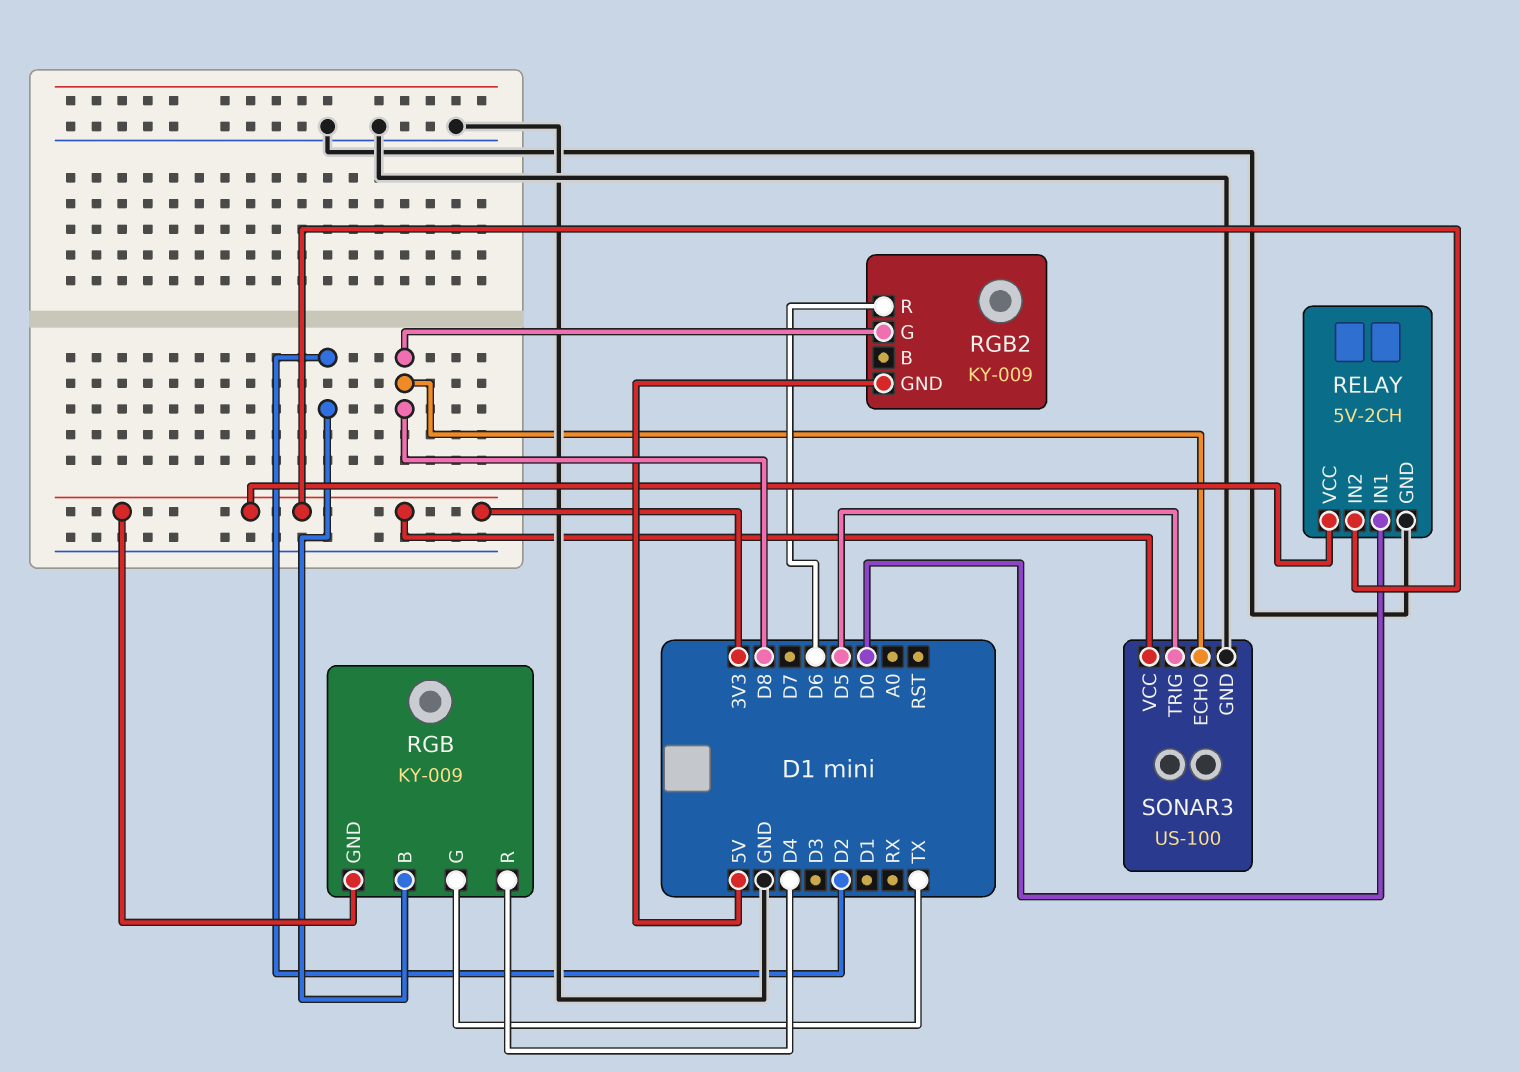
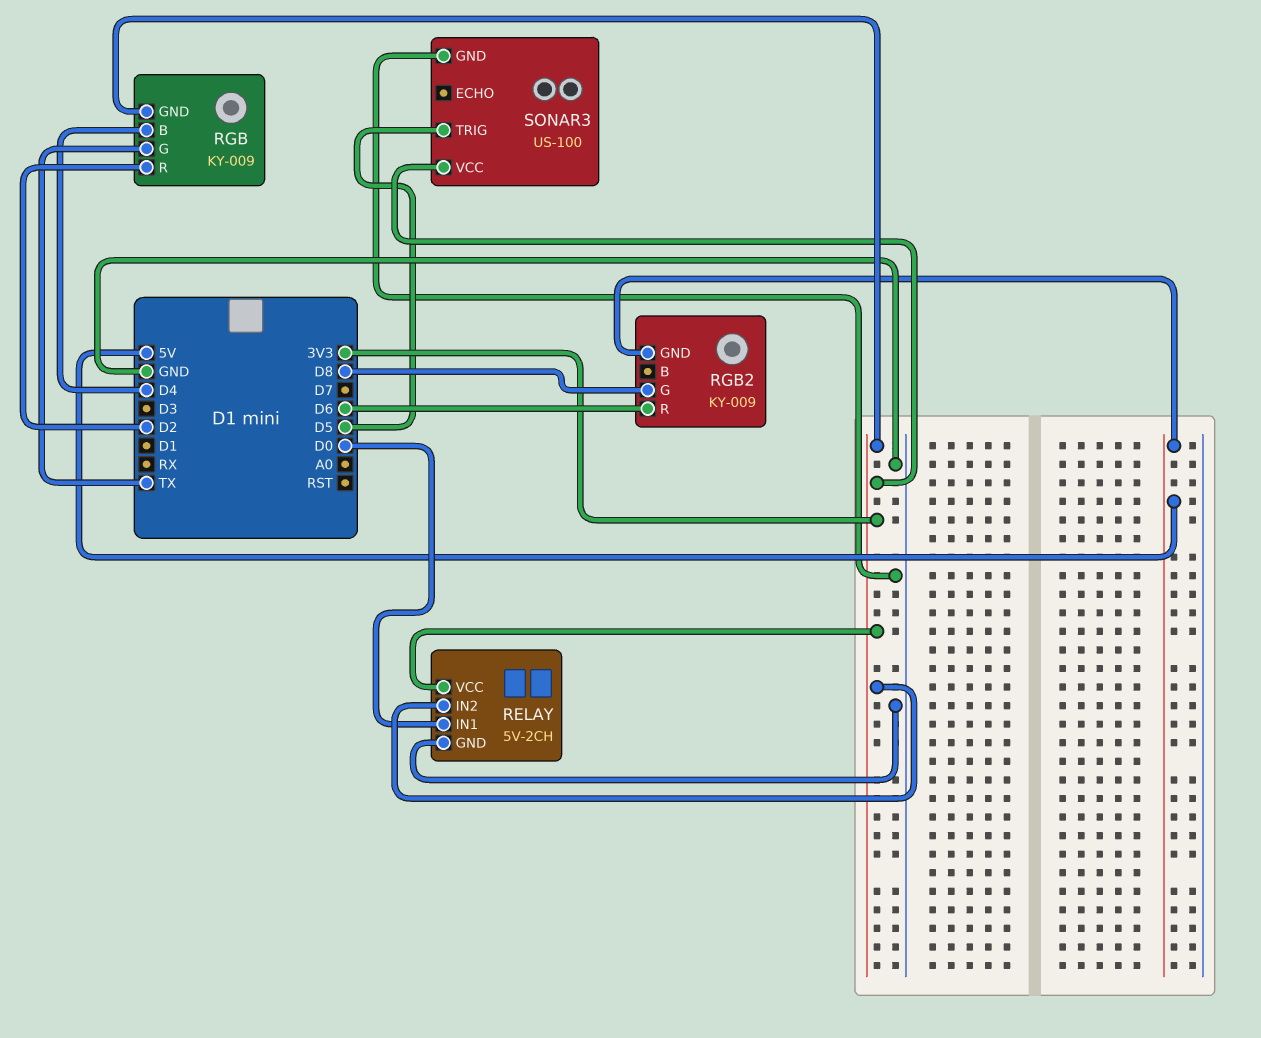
RGB pin B: D2 -> D4
RGB pin R: D4 -> D2
SONAR3 pin ECHO: D8 -> none

